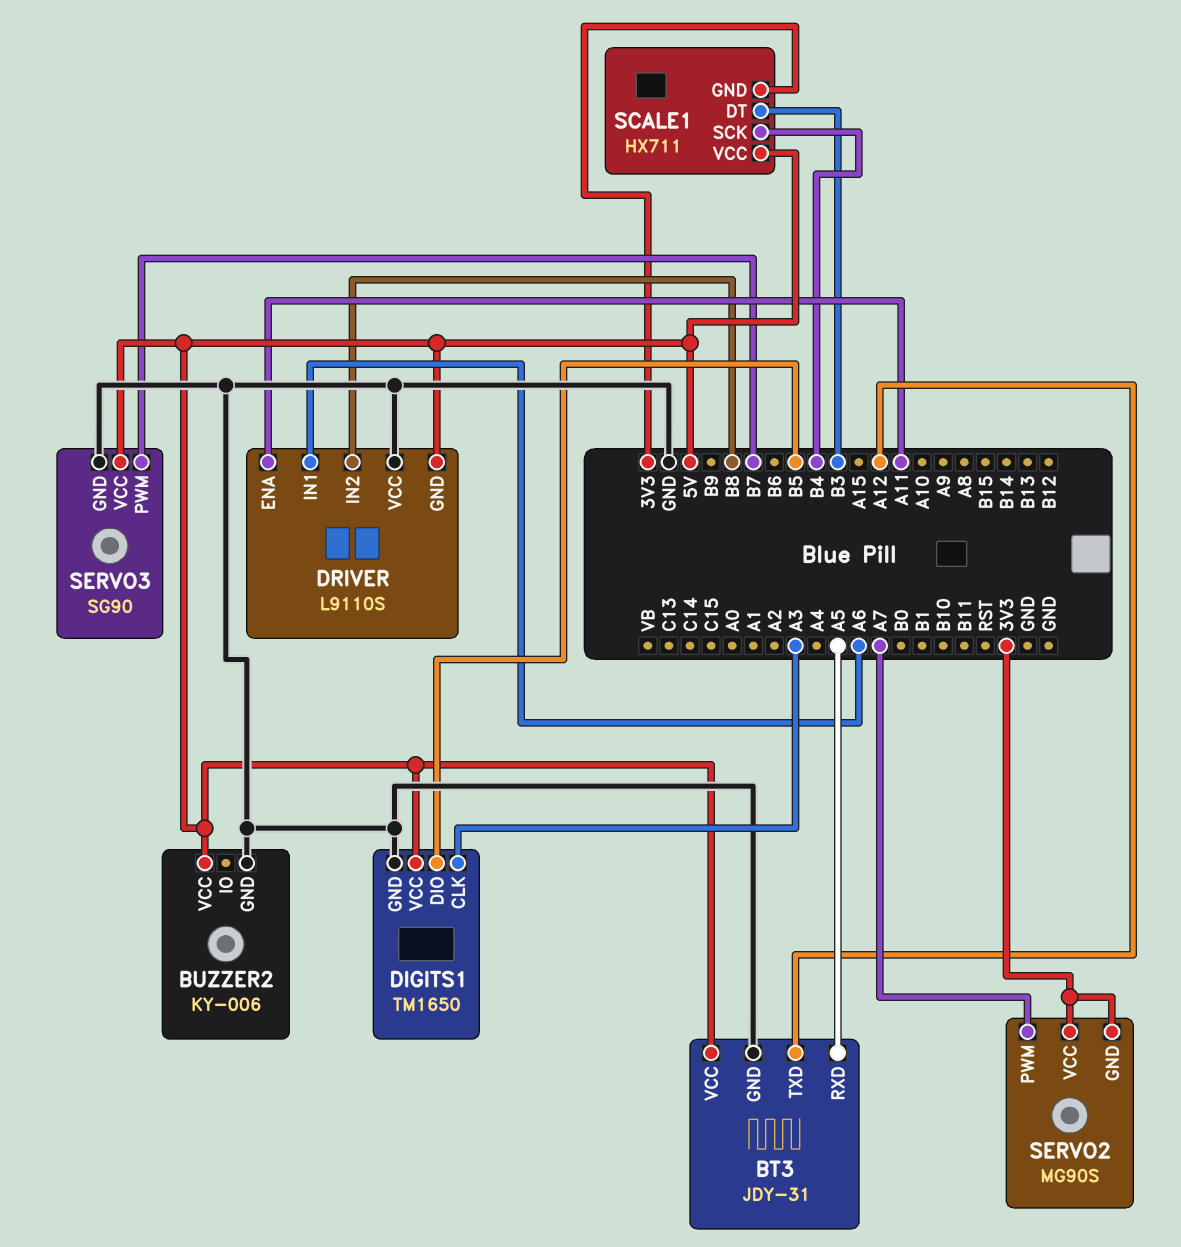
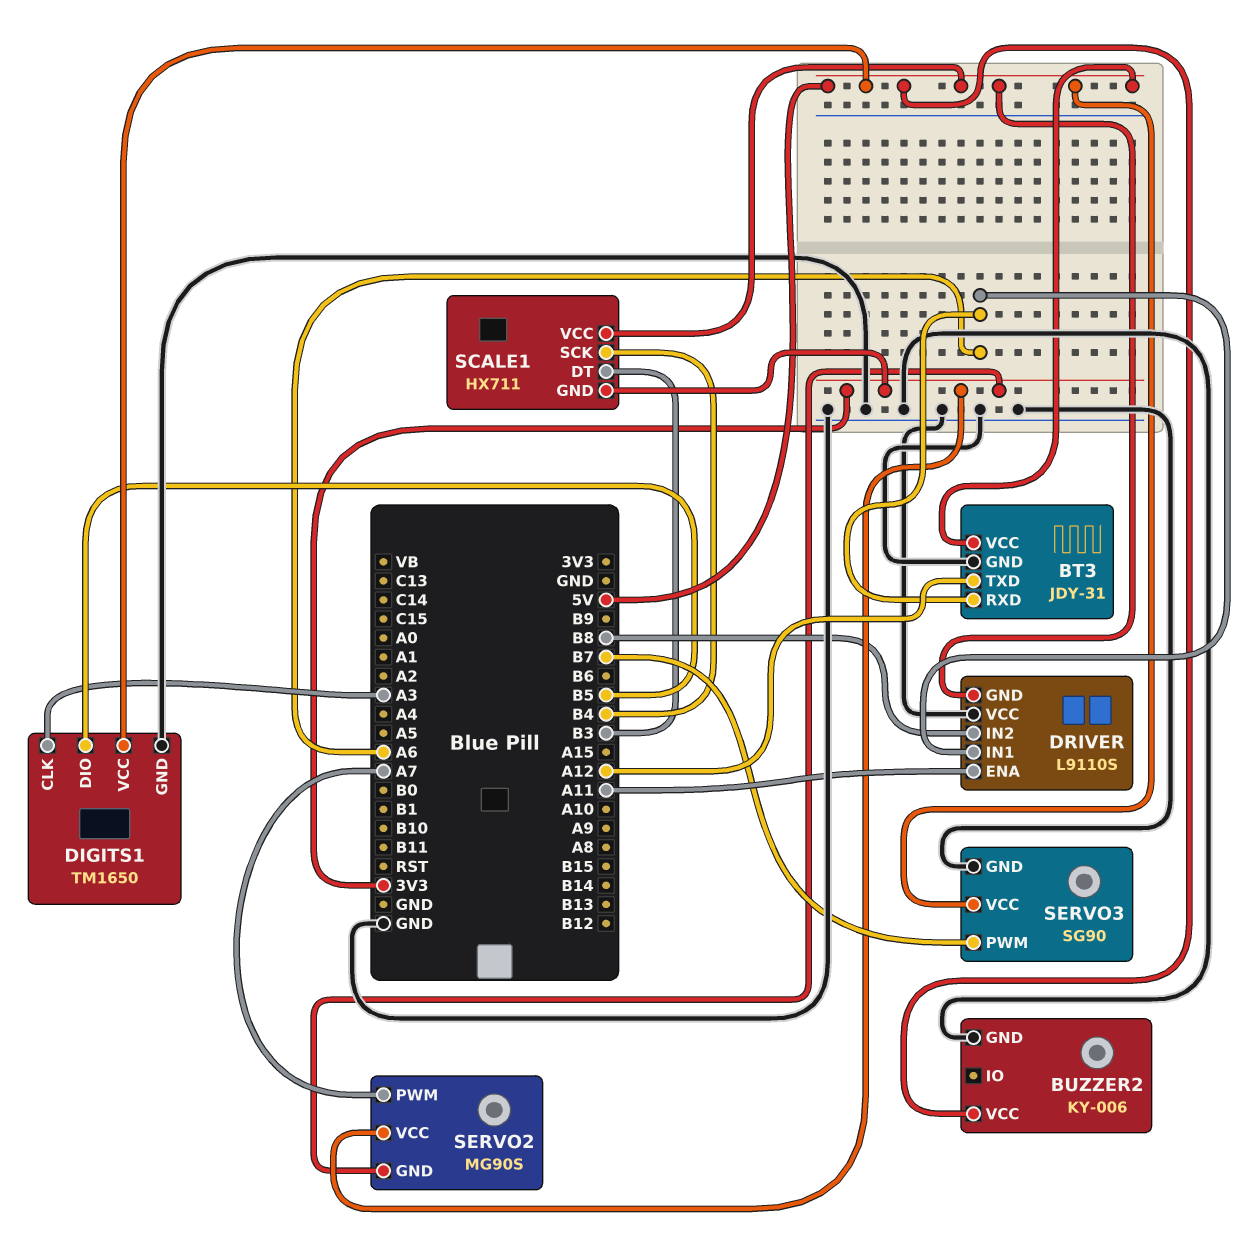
BT3 pin RXD: A5 -> A6

